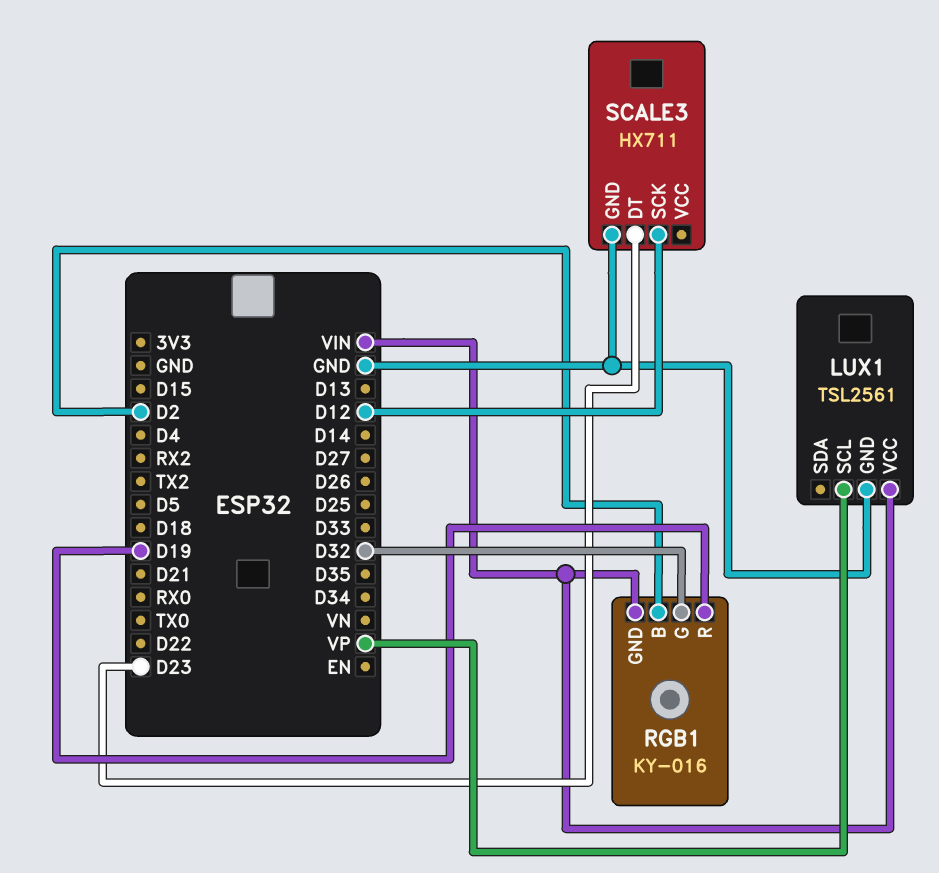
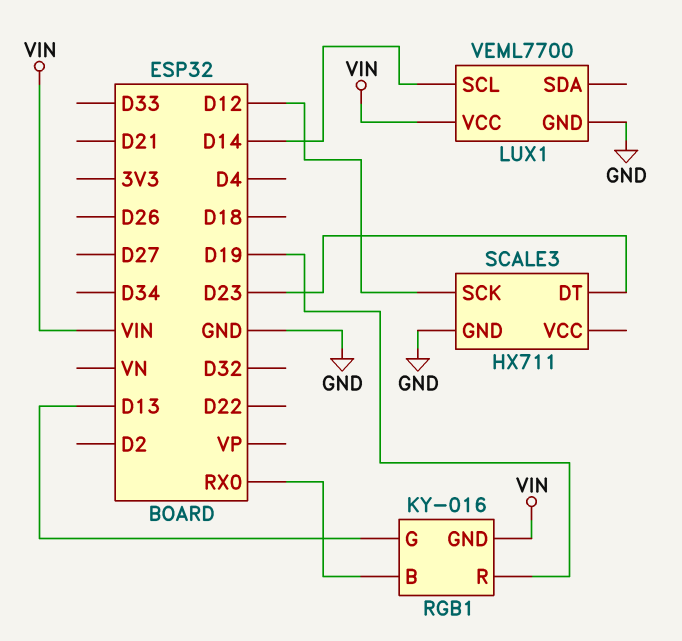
LUX1: TSL2561 -> VEML7700
LUX1 pin SCL: VP -> D14
RGB1 pin B: D2 -> RX0
RGB1 pin G: D32 -> D13

